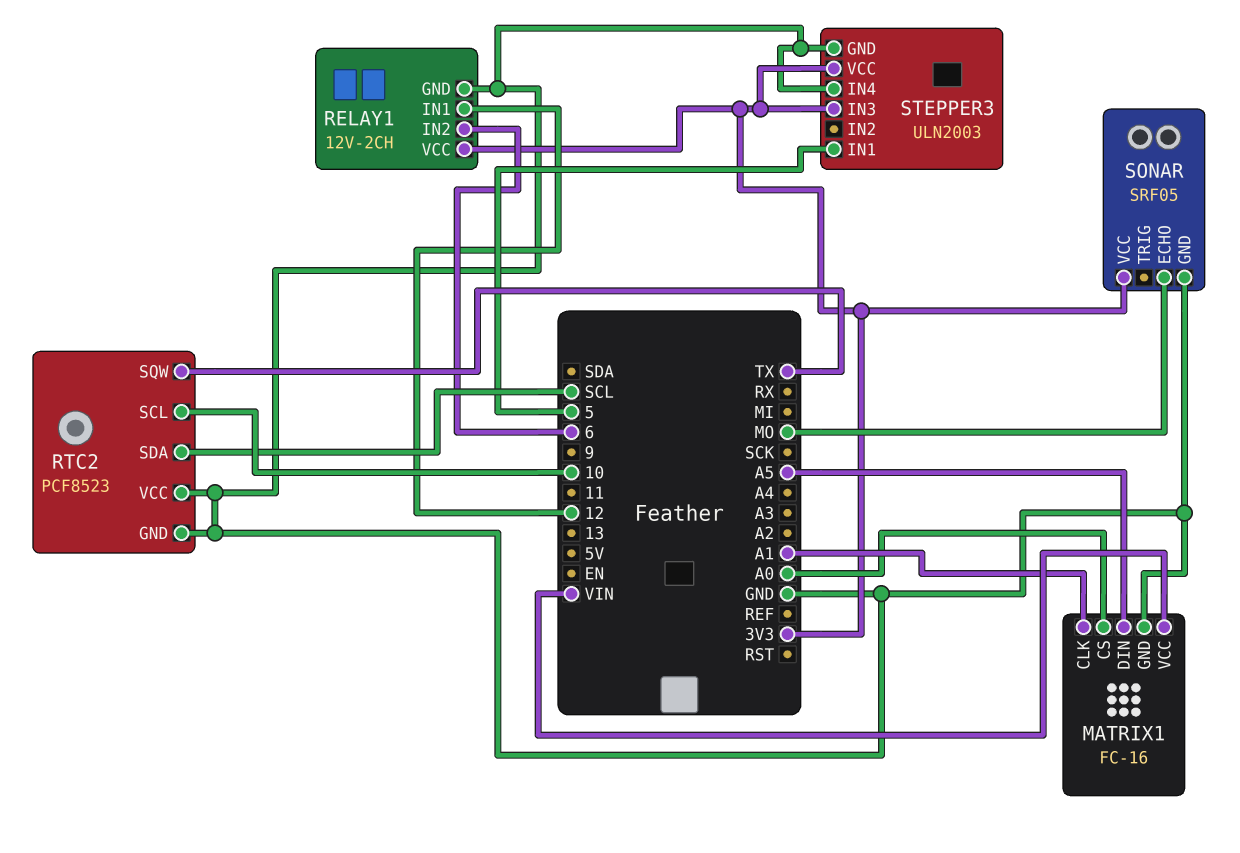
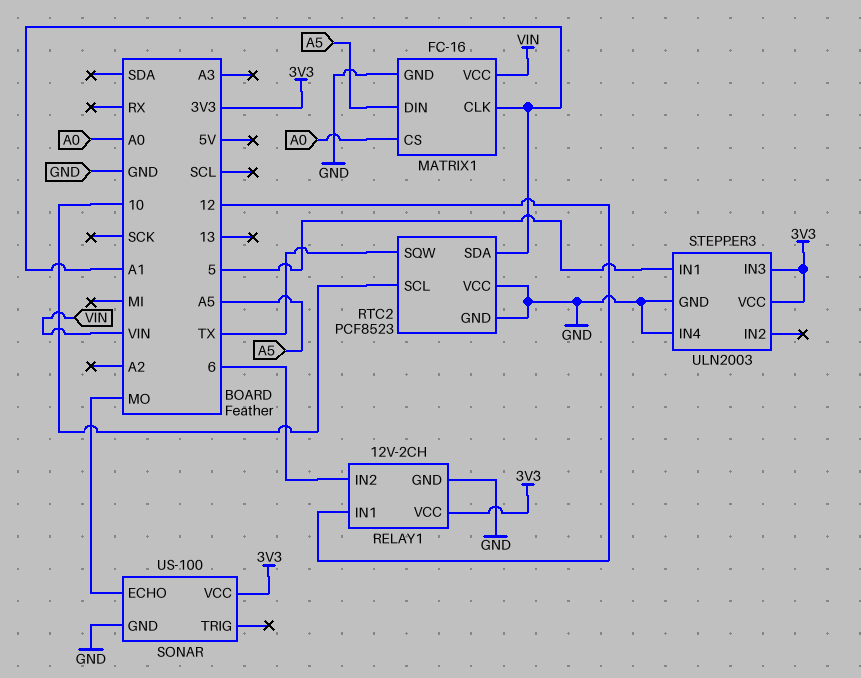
RTC2 pin SDA: SCL -> A1
SONAR: SRF05 -> US-100

